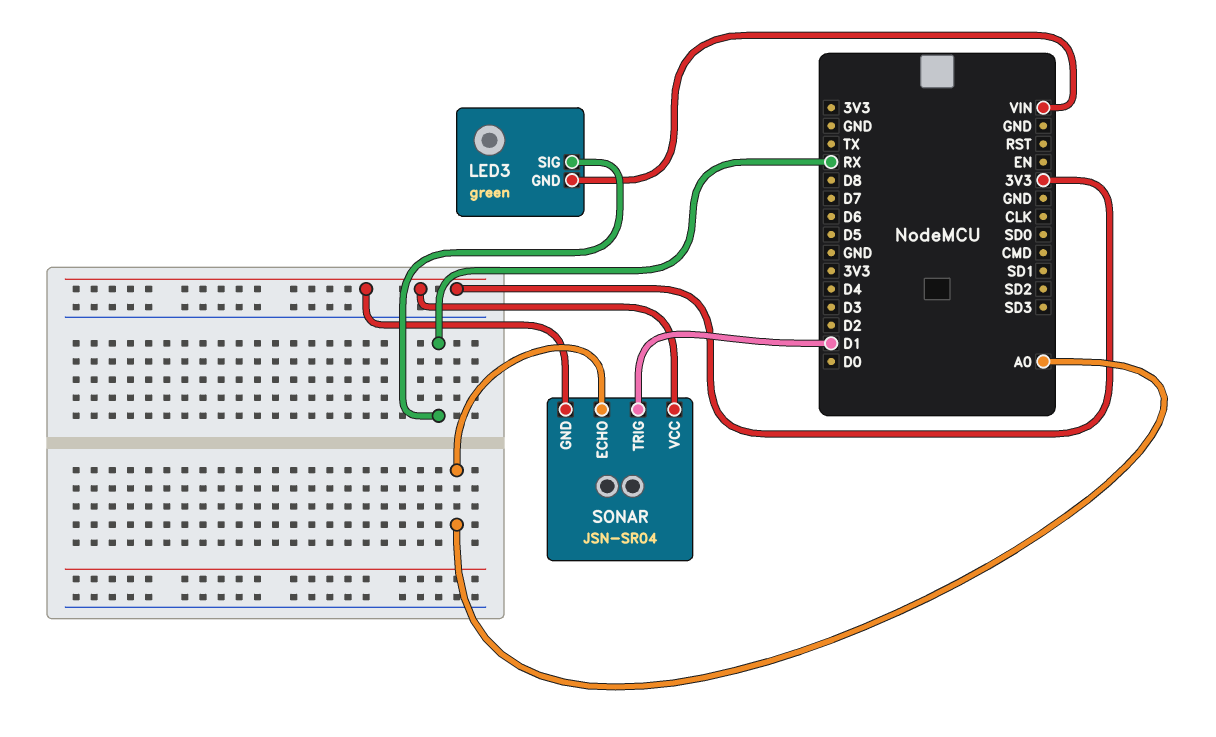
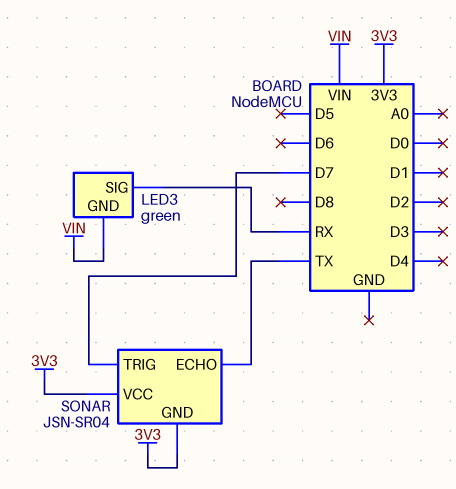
SONAR pin ECHO: A0 -> TX
SONAR pin TRIG: D1 -> D7

